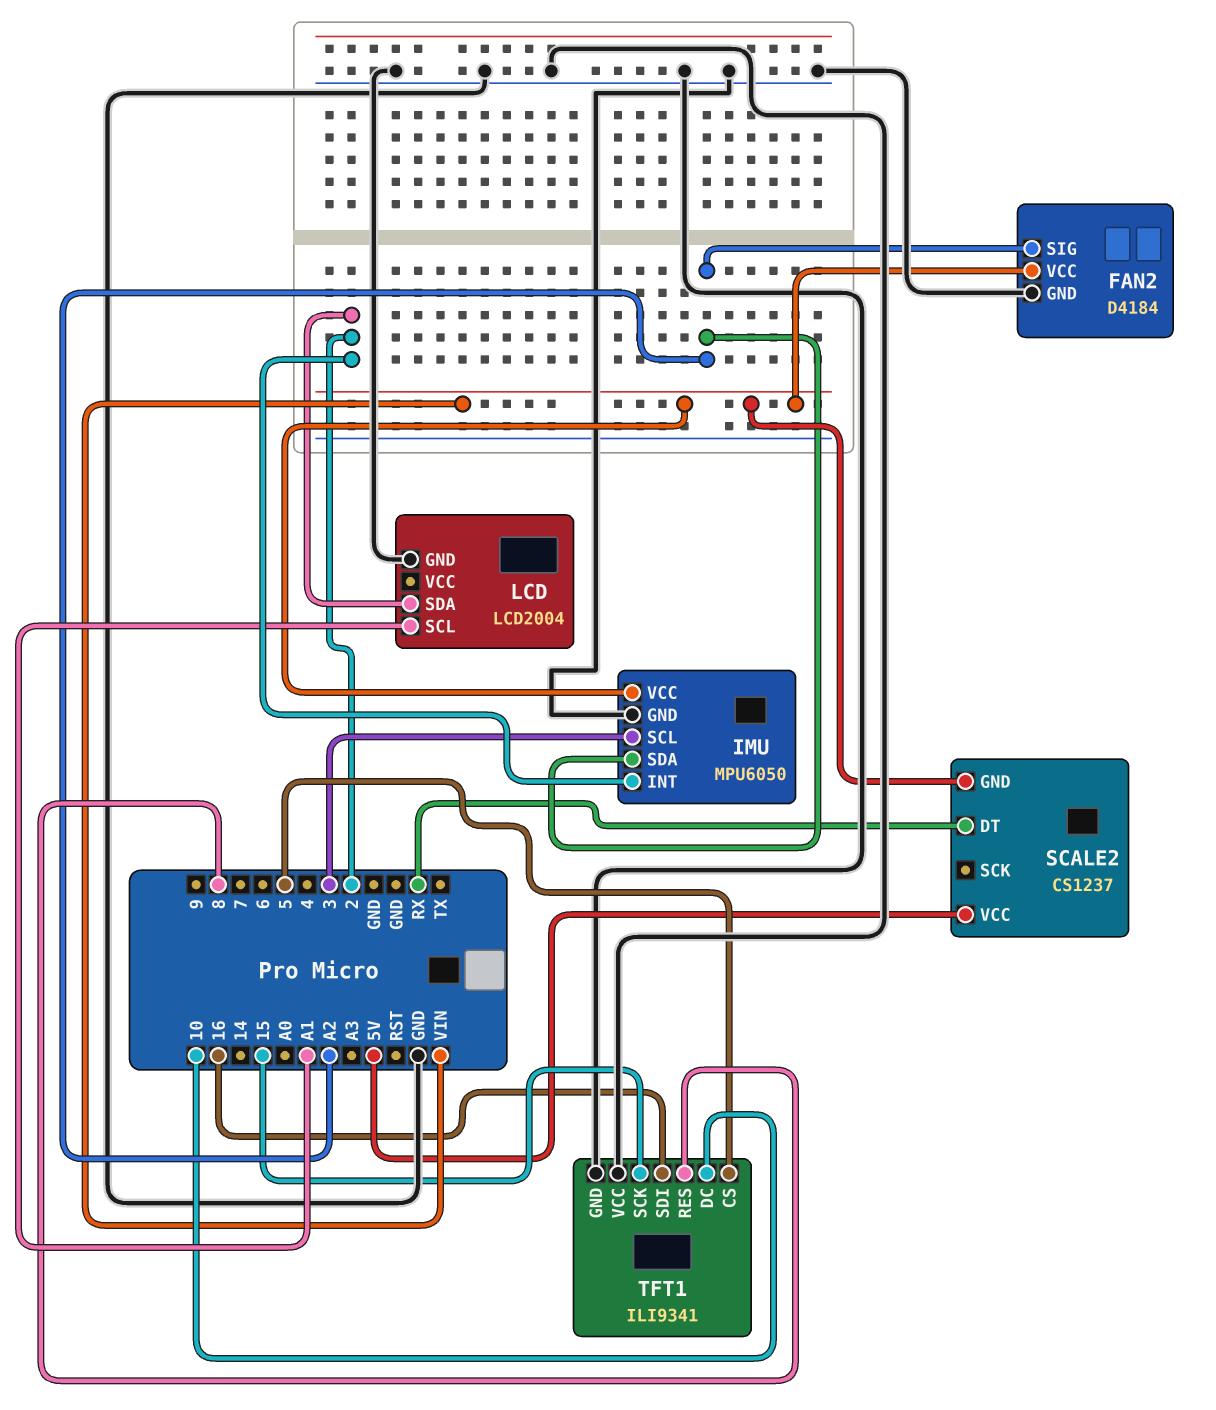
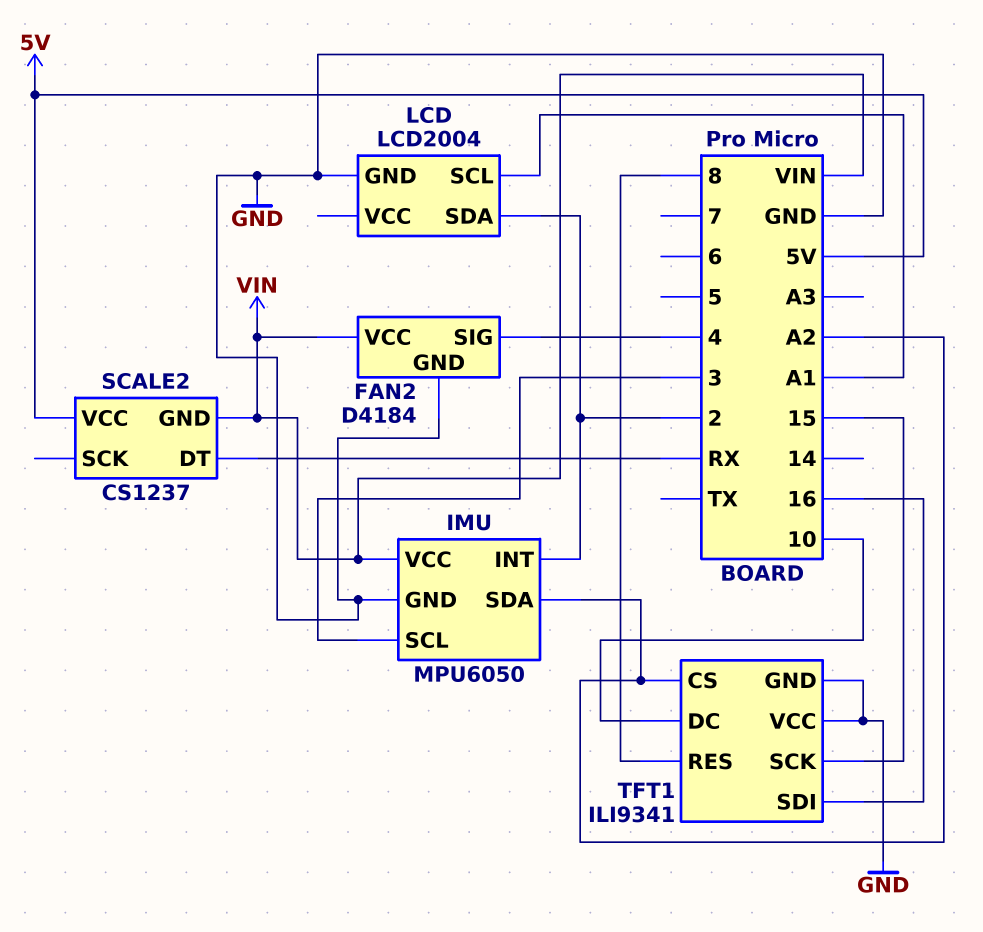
FAN2 pin SIG: A2 -> 4
TFT1 pin CS: 5 -> A2

